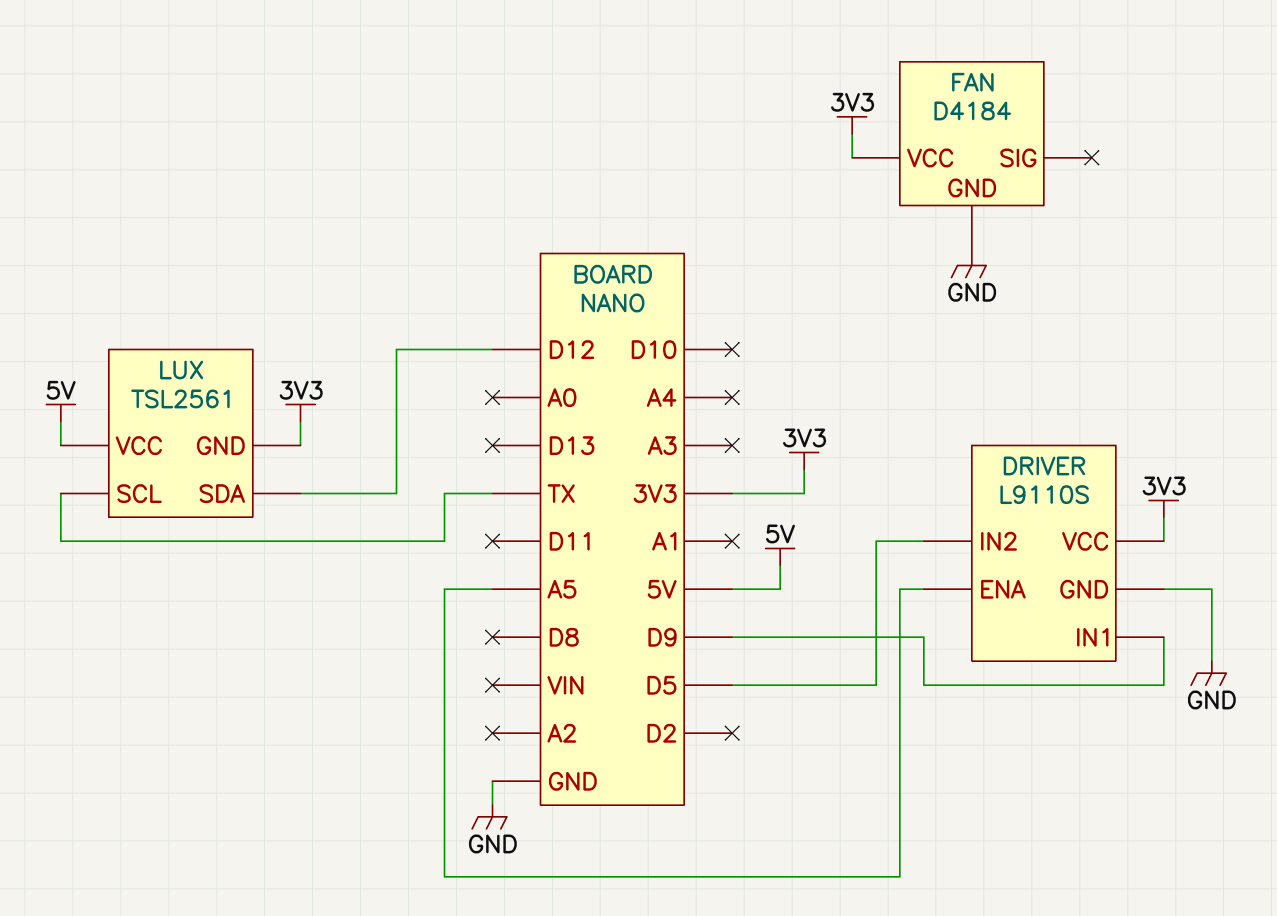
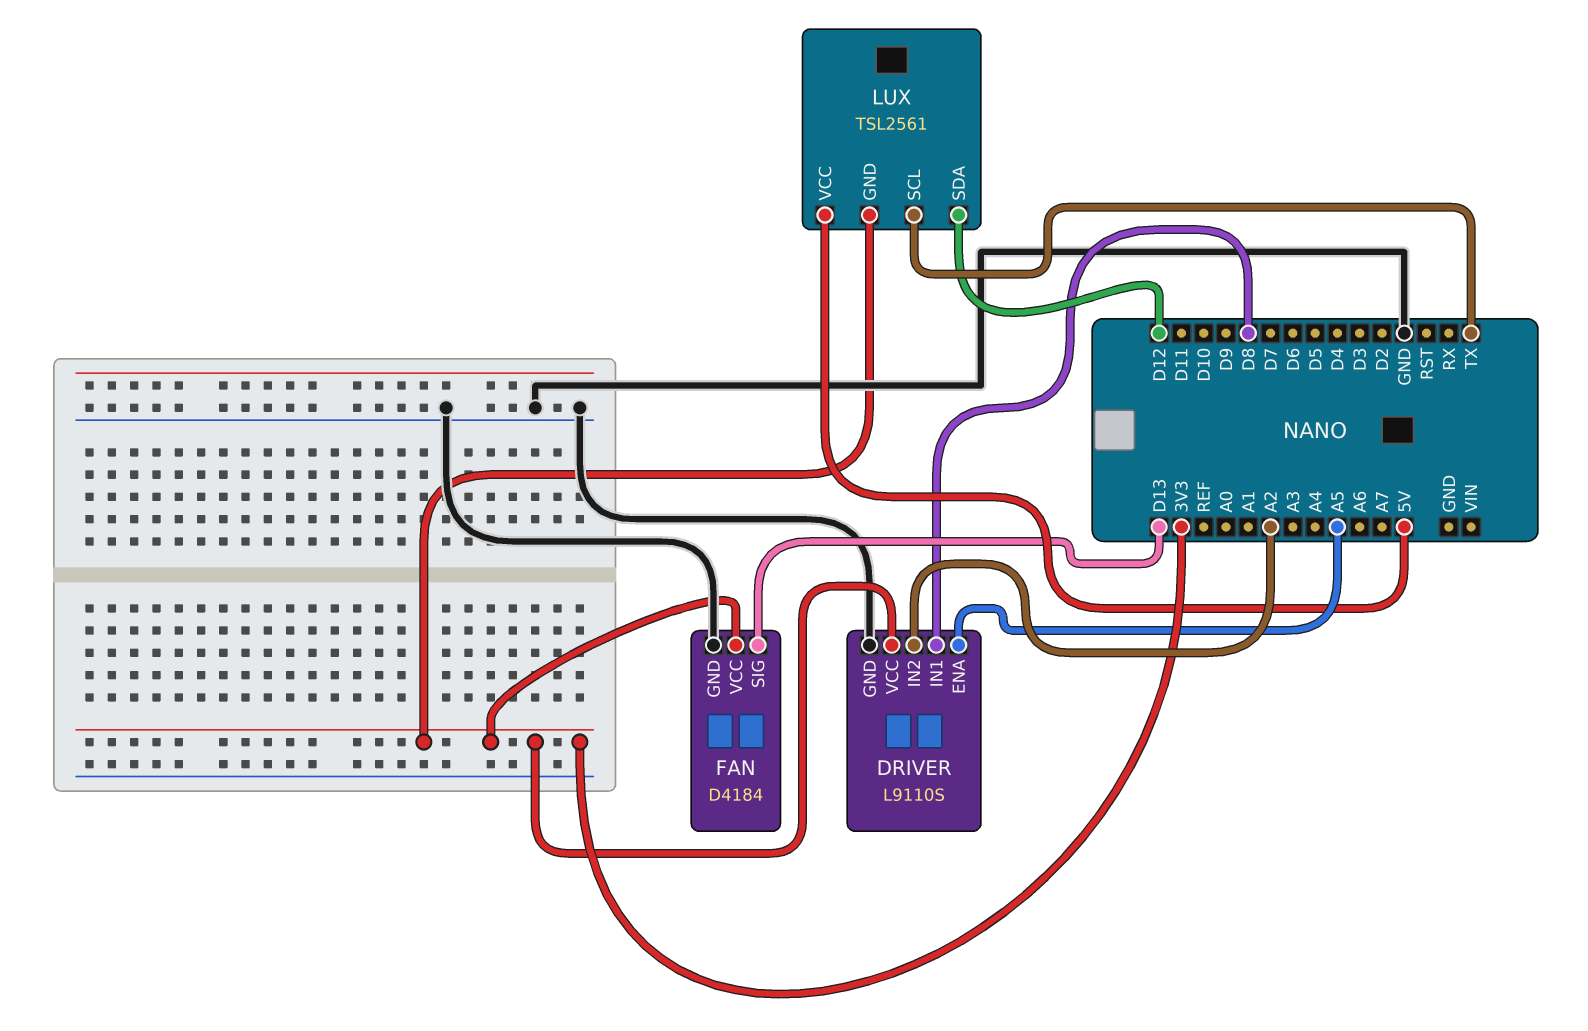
DRIVER pin IN1: D9 -> D8
DRIVER pin IN2: D5 -> A2
FAN pin SIG: none -> D13

